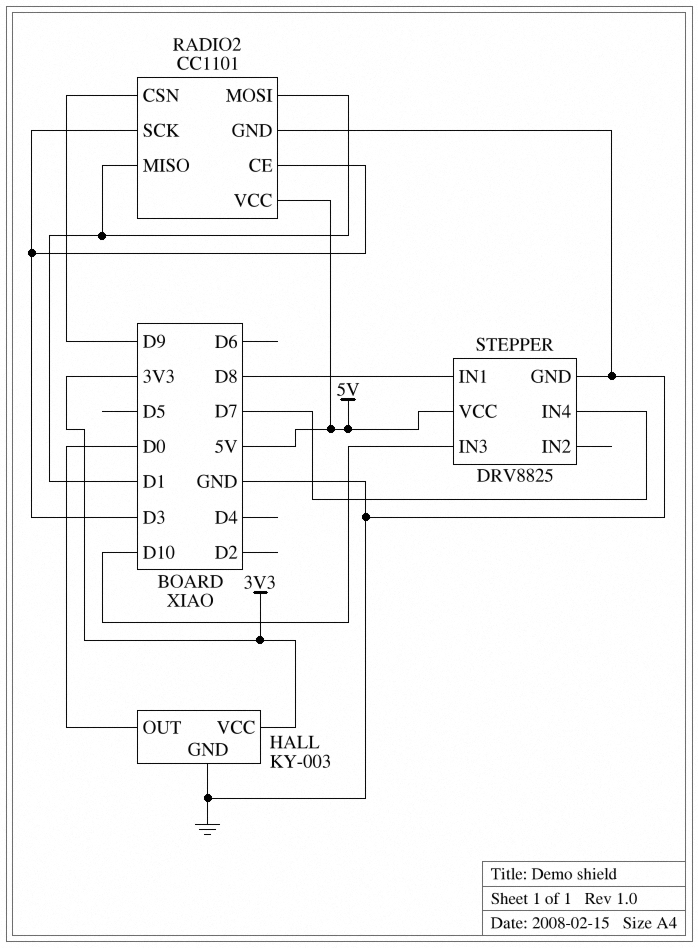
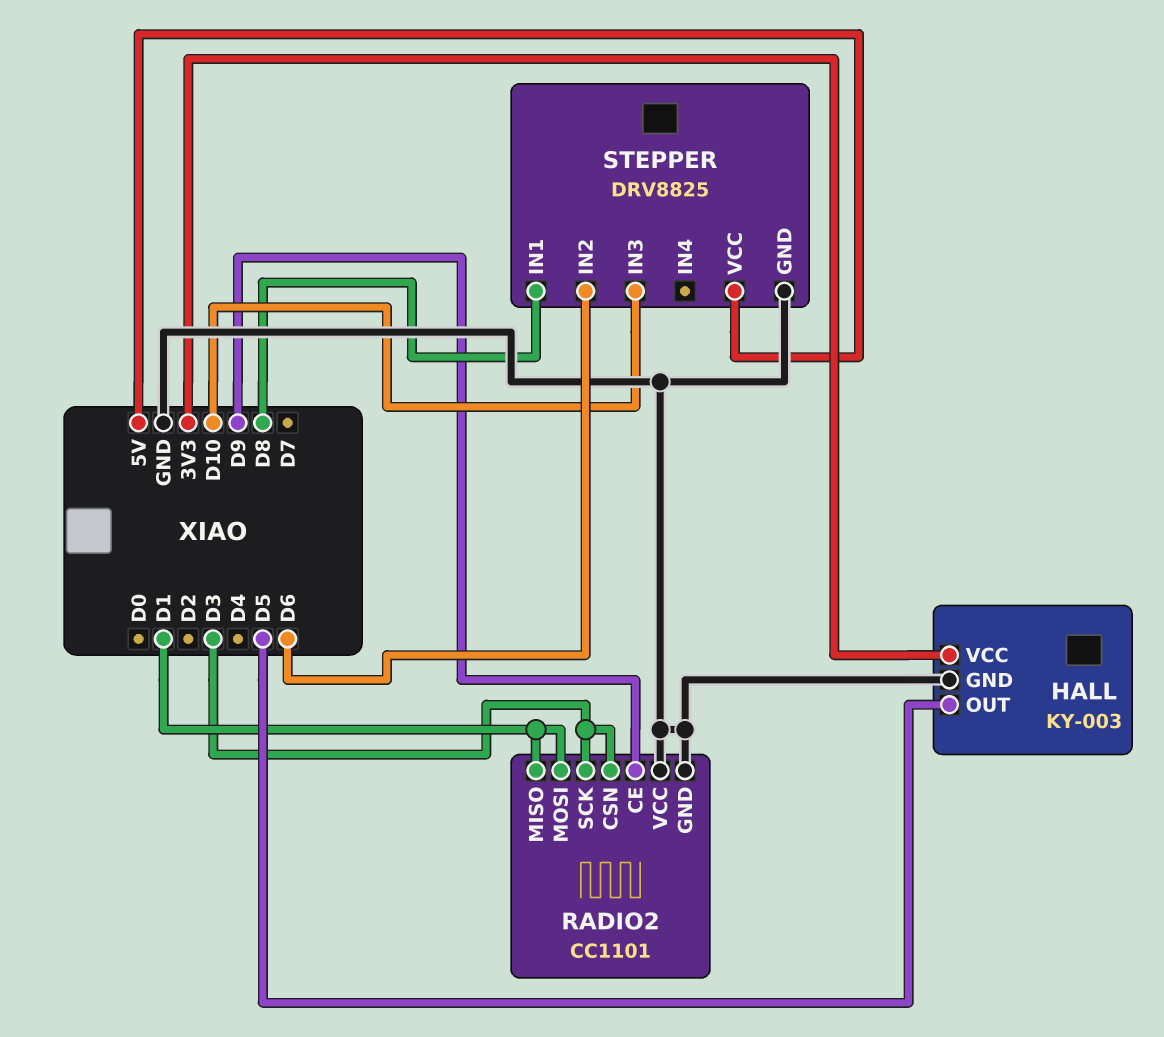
HALL pin OUT: D0 -> D5
RADIO2 pin CE: D3 -> D9
RADIO2 pin CSN: D9 -> D3
RADIO2 pin VCC: 5V -> GND
STEPPER pin IN2: none -> D6
STEPPER pin IN4: D7 -> none

